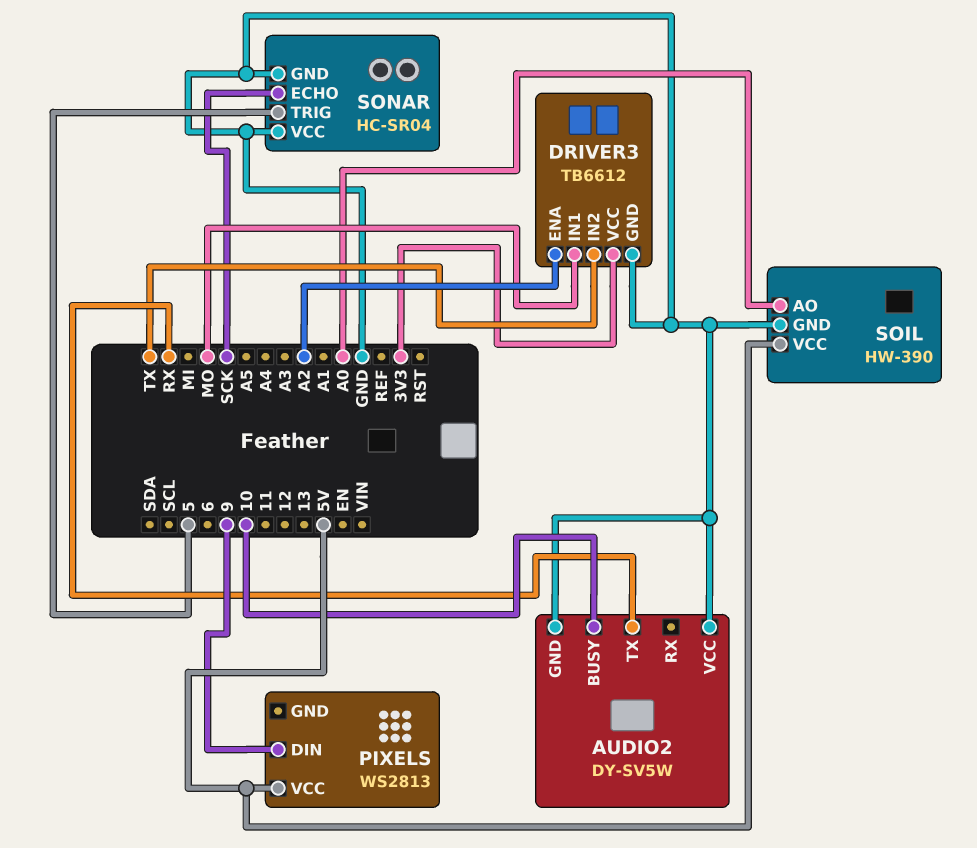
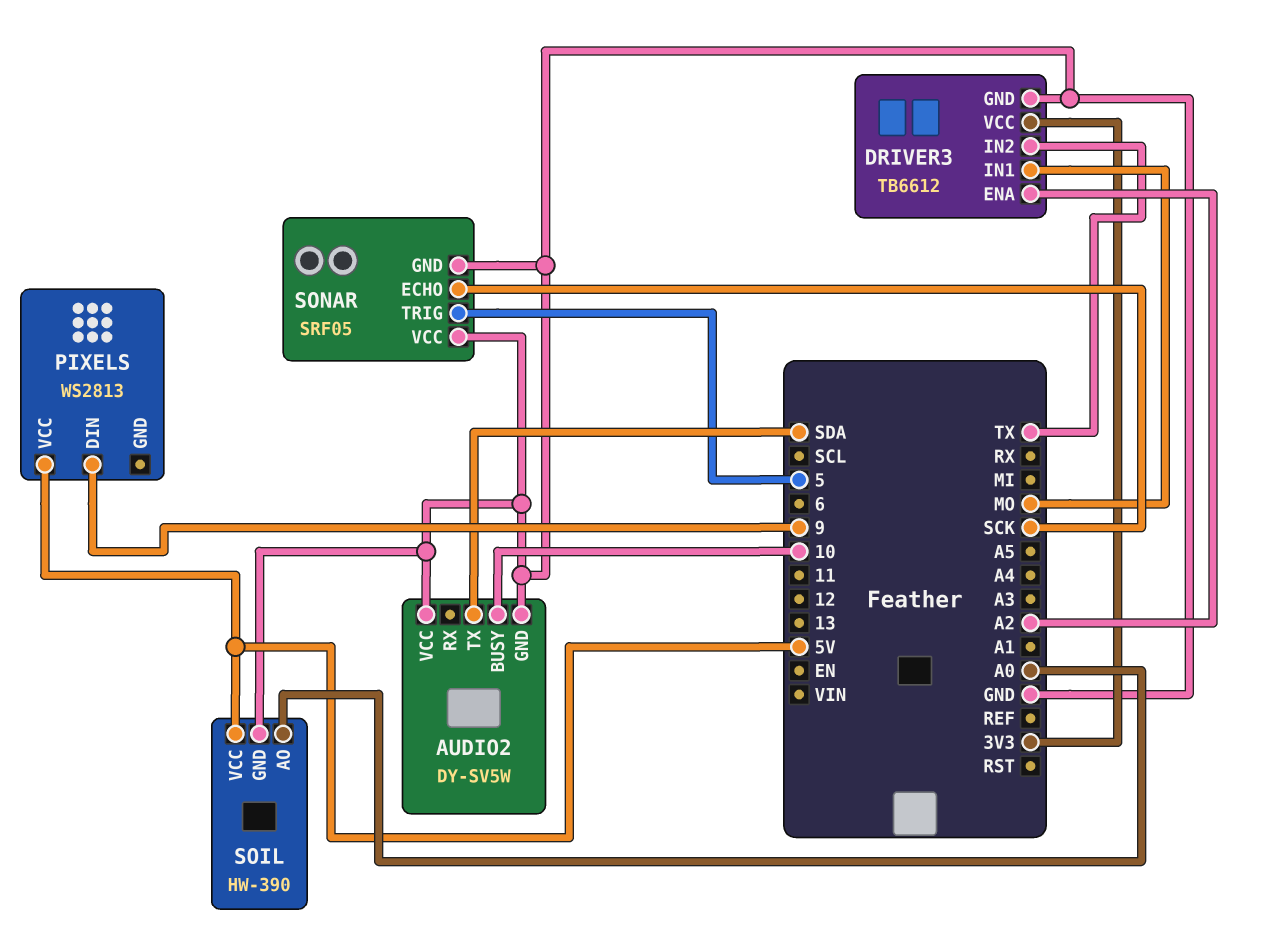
AUDIO2 pin TX: RX -> SDA
SONAR: HC-SR04 -> SRF05

